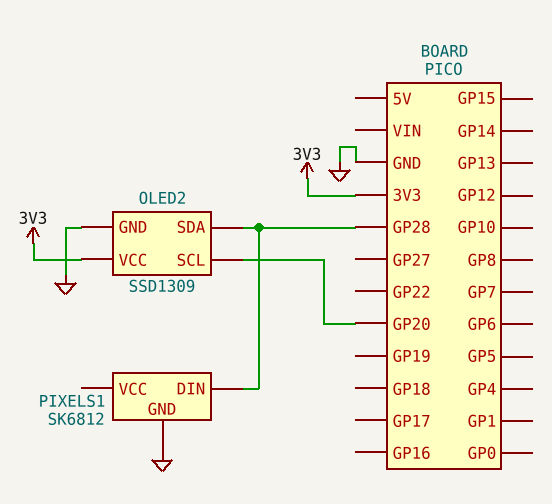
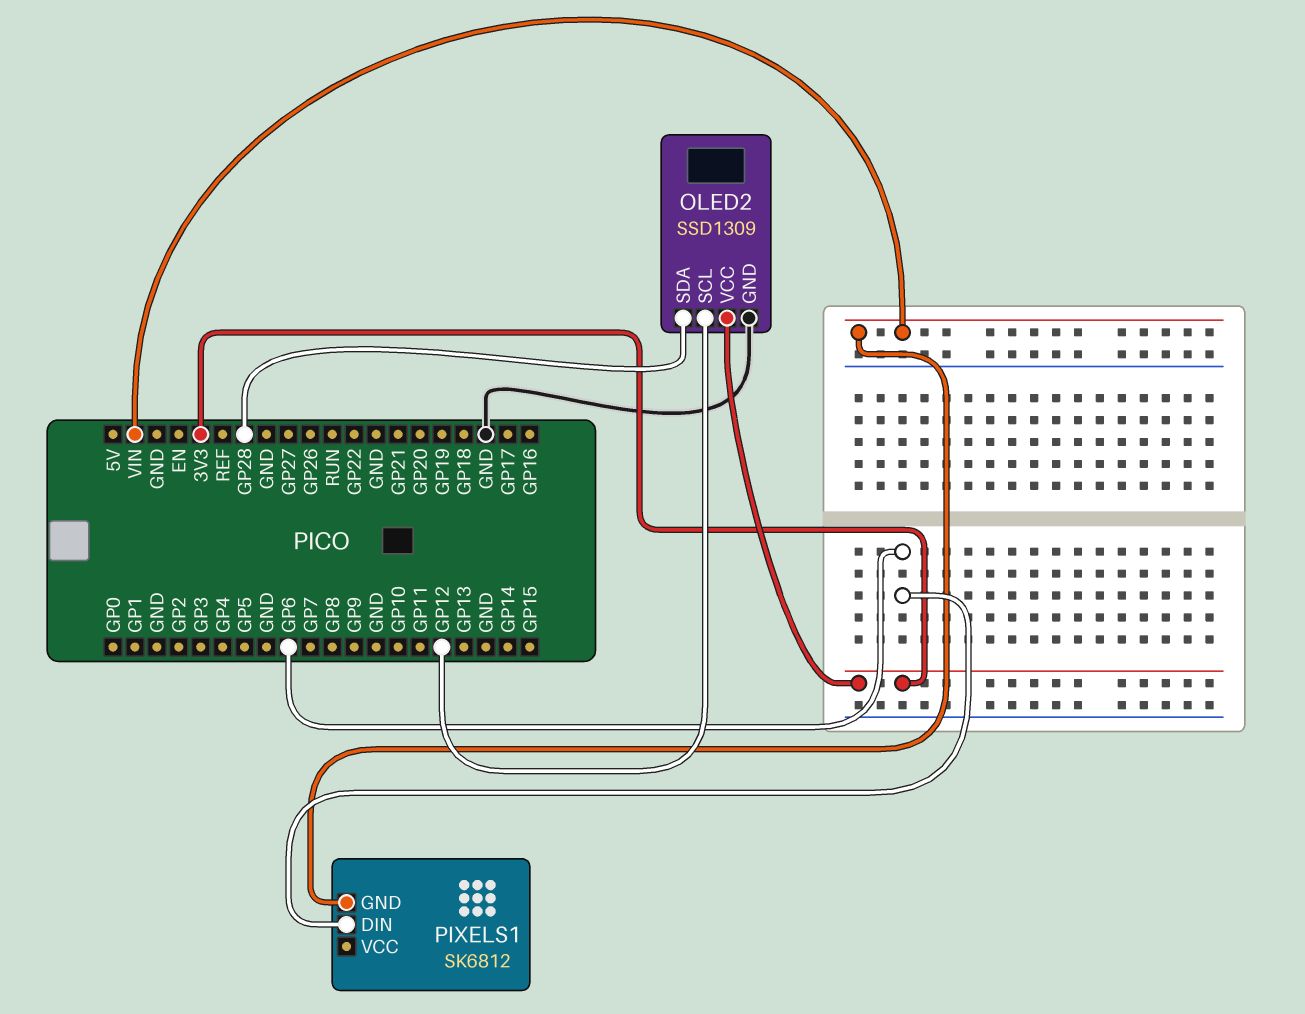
OLED2 pin SCL: GP20 -> GP12
PIXELS1 pin DIN: GP28 -> GP6
PIXELS1 pin GND: GND -> VIN

